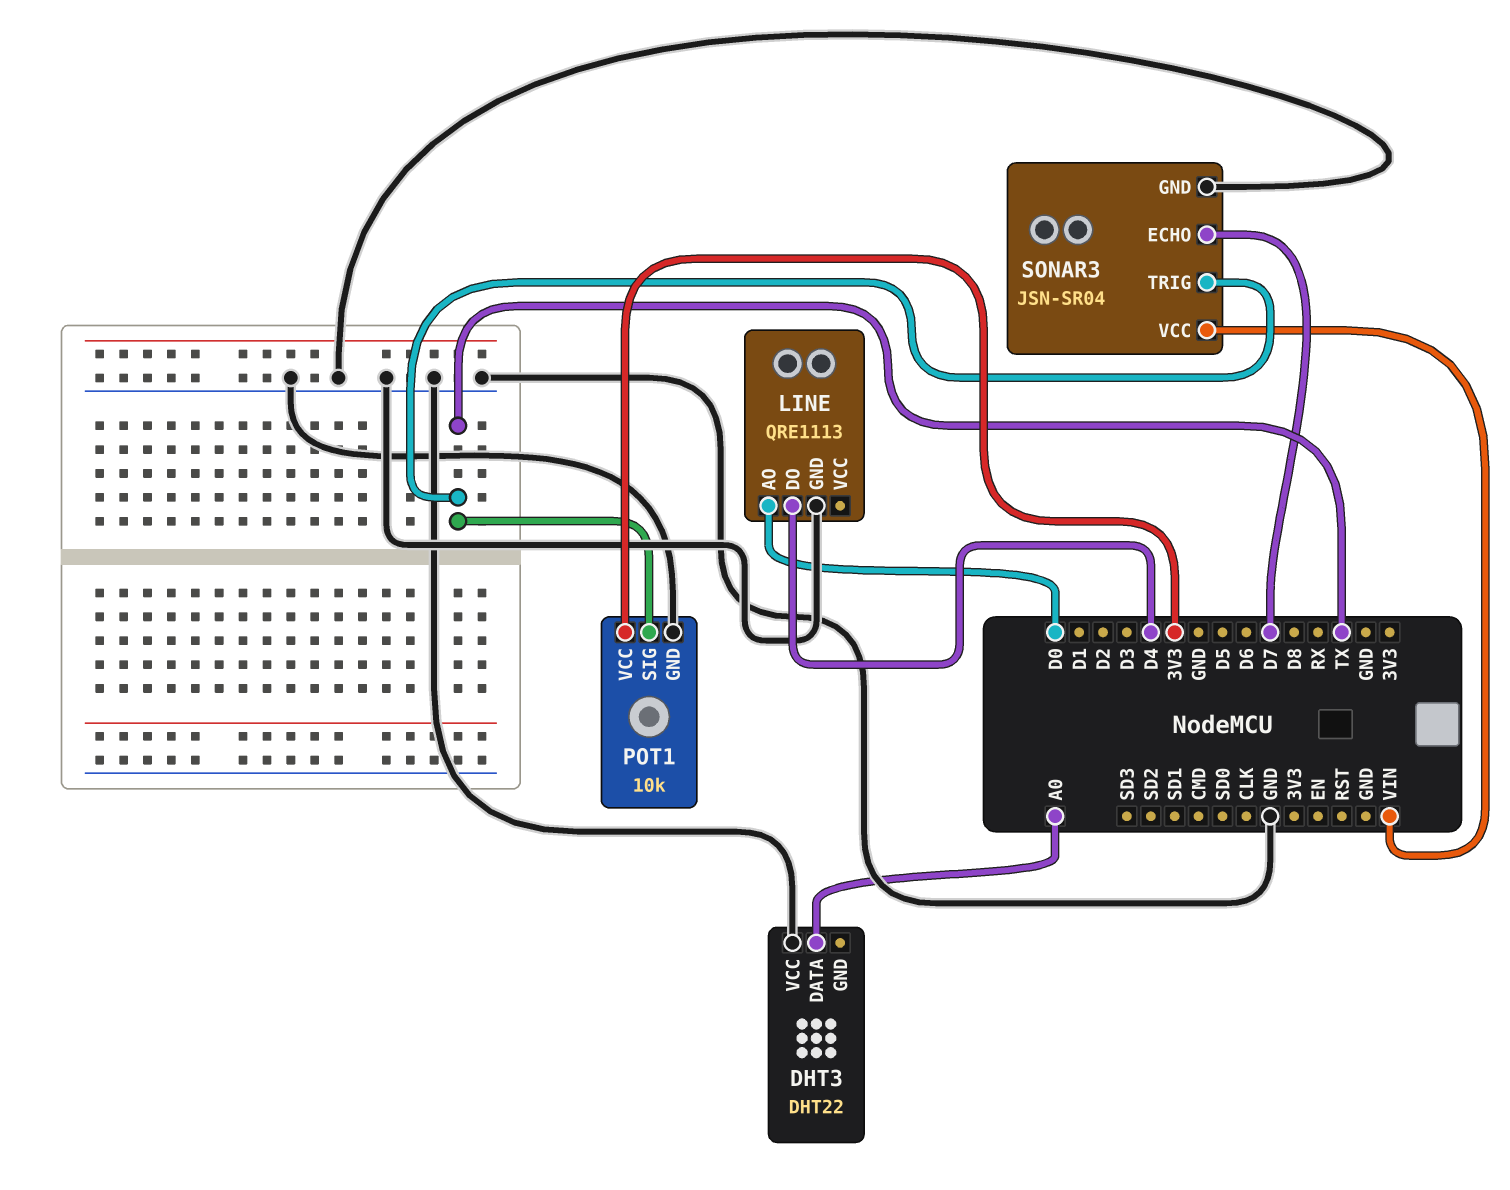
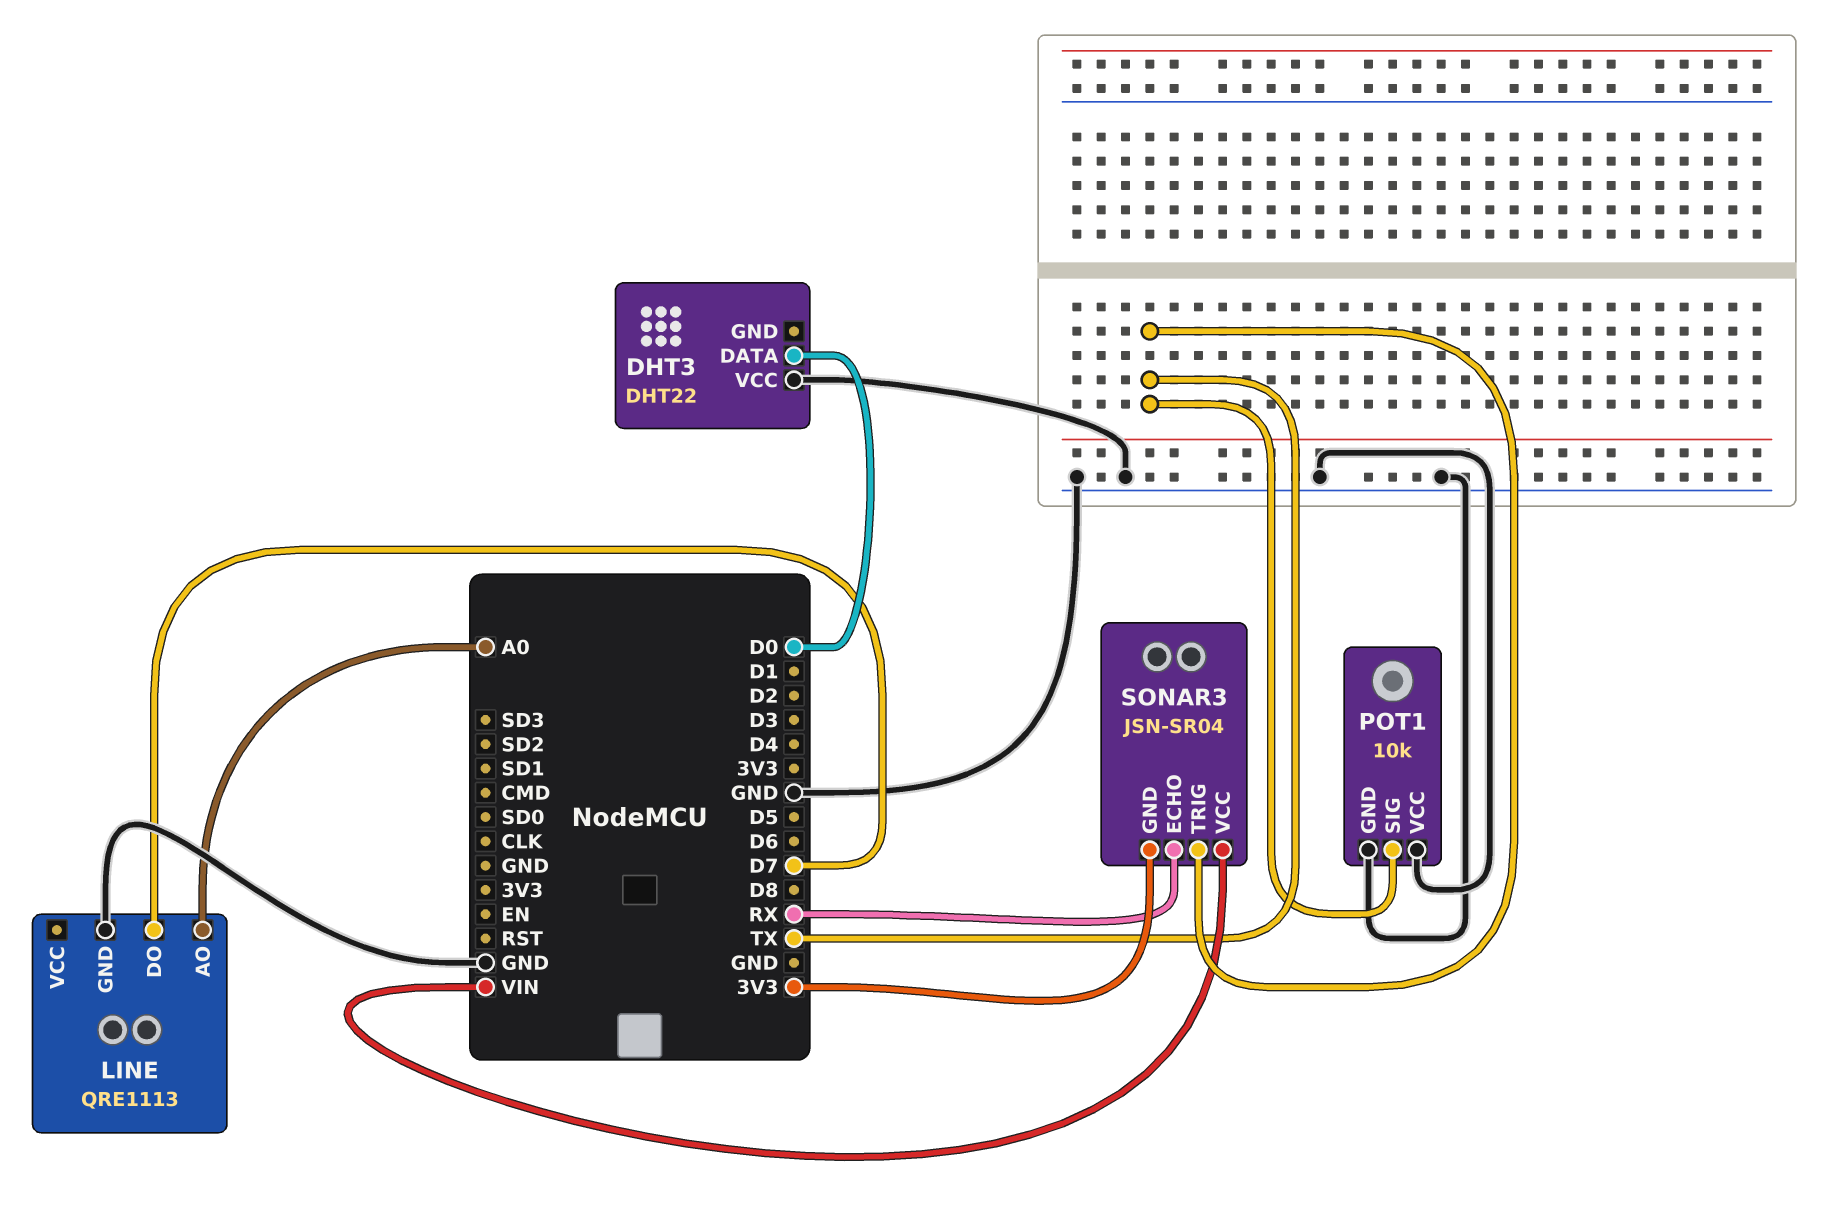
DHT3 pin DATA: A0 -> D0
LINE pin AO: D0 -> A0
LINE pin DO: D4 -> D7
POT1 pin VCC: 3V3 -> GND
SONAR3 pin ECHO: D7 -> RX
SONAR3 pin GND: GND -> 3V3

